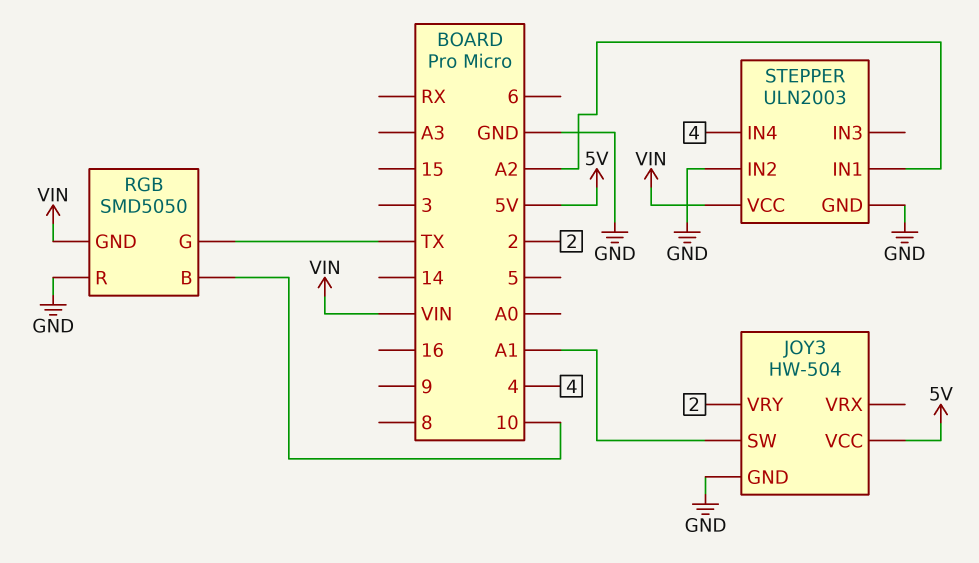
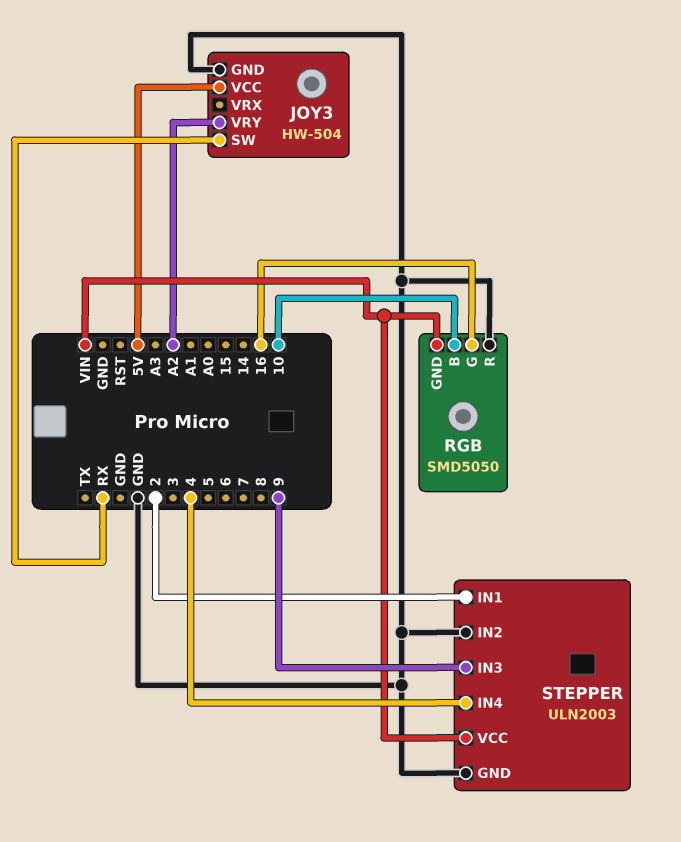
JOY3 pin SW: A1 -> RX
JOY3 pin VRY: 2 -> A2
RGB pin G: TX -> 16
STEPPER pin IN1: A2 -> 2
STEPPER pin IN3: none -> 9

